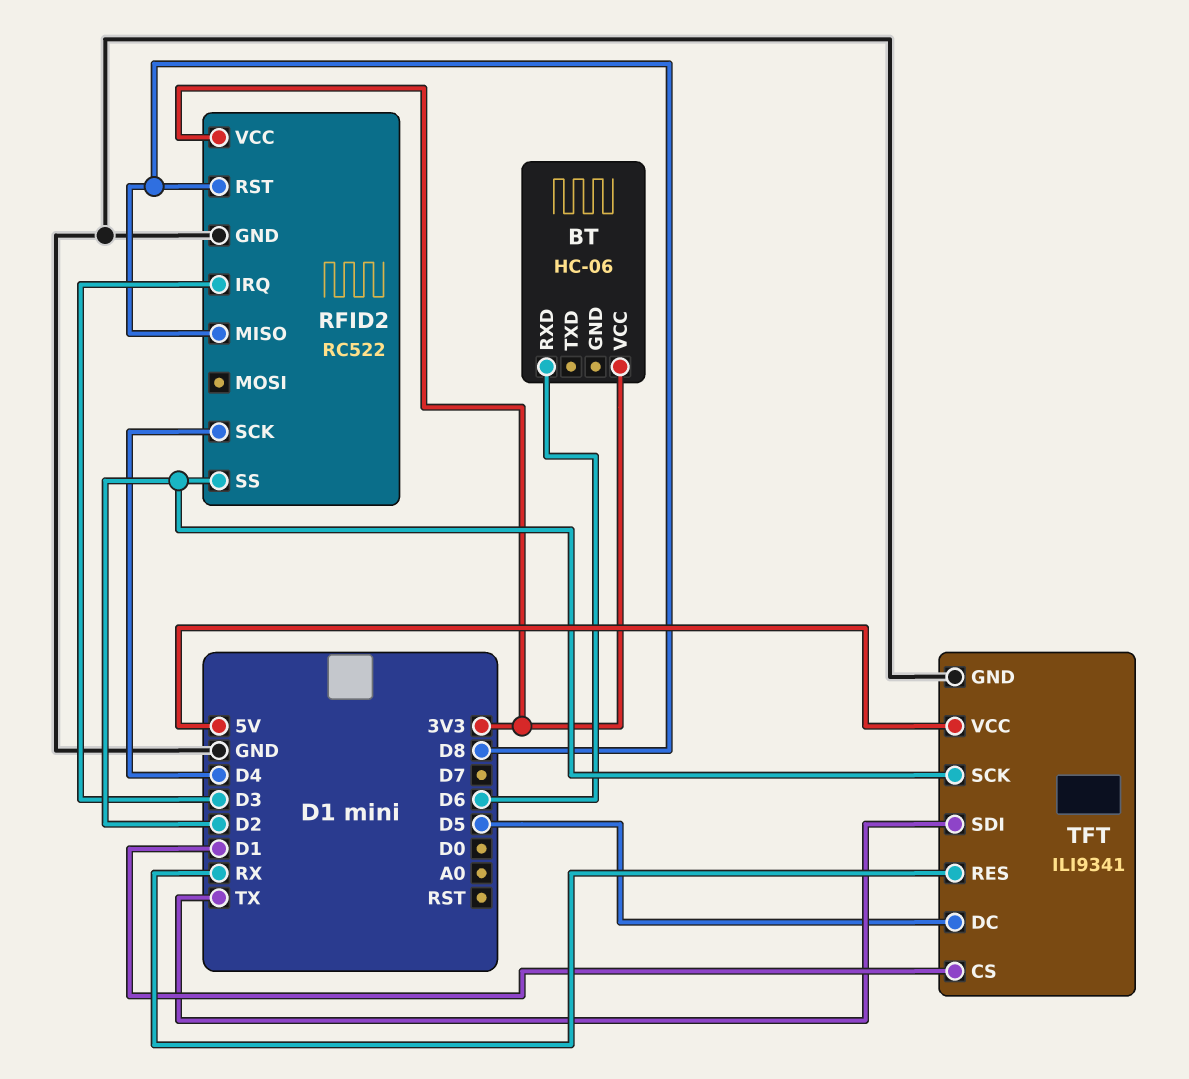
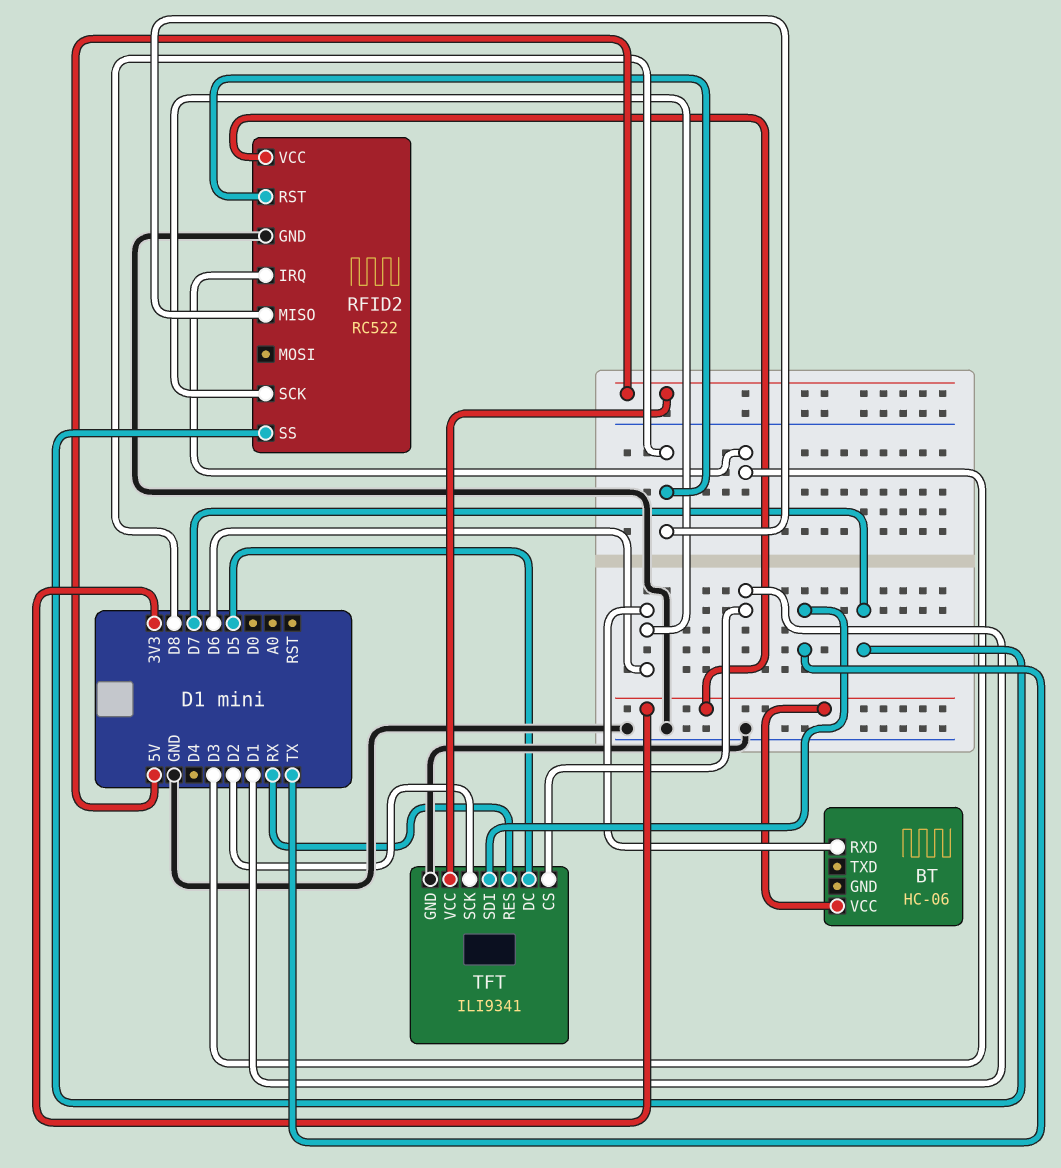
RFID2 pin SCK: D4 -> D6
RFID2 pin SS: D2 -> D7

